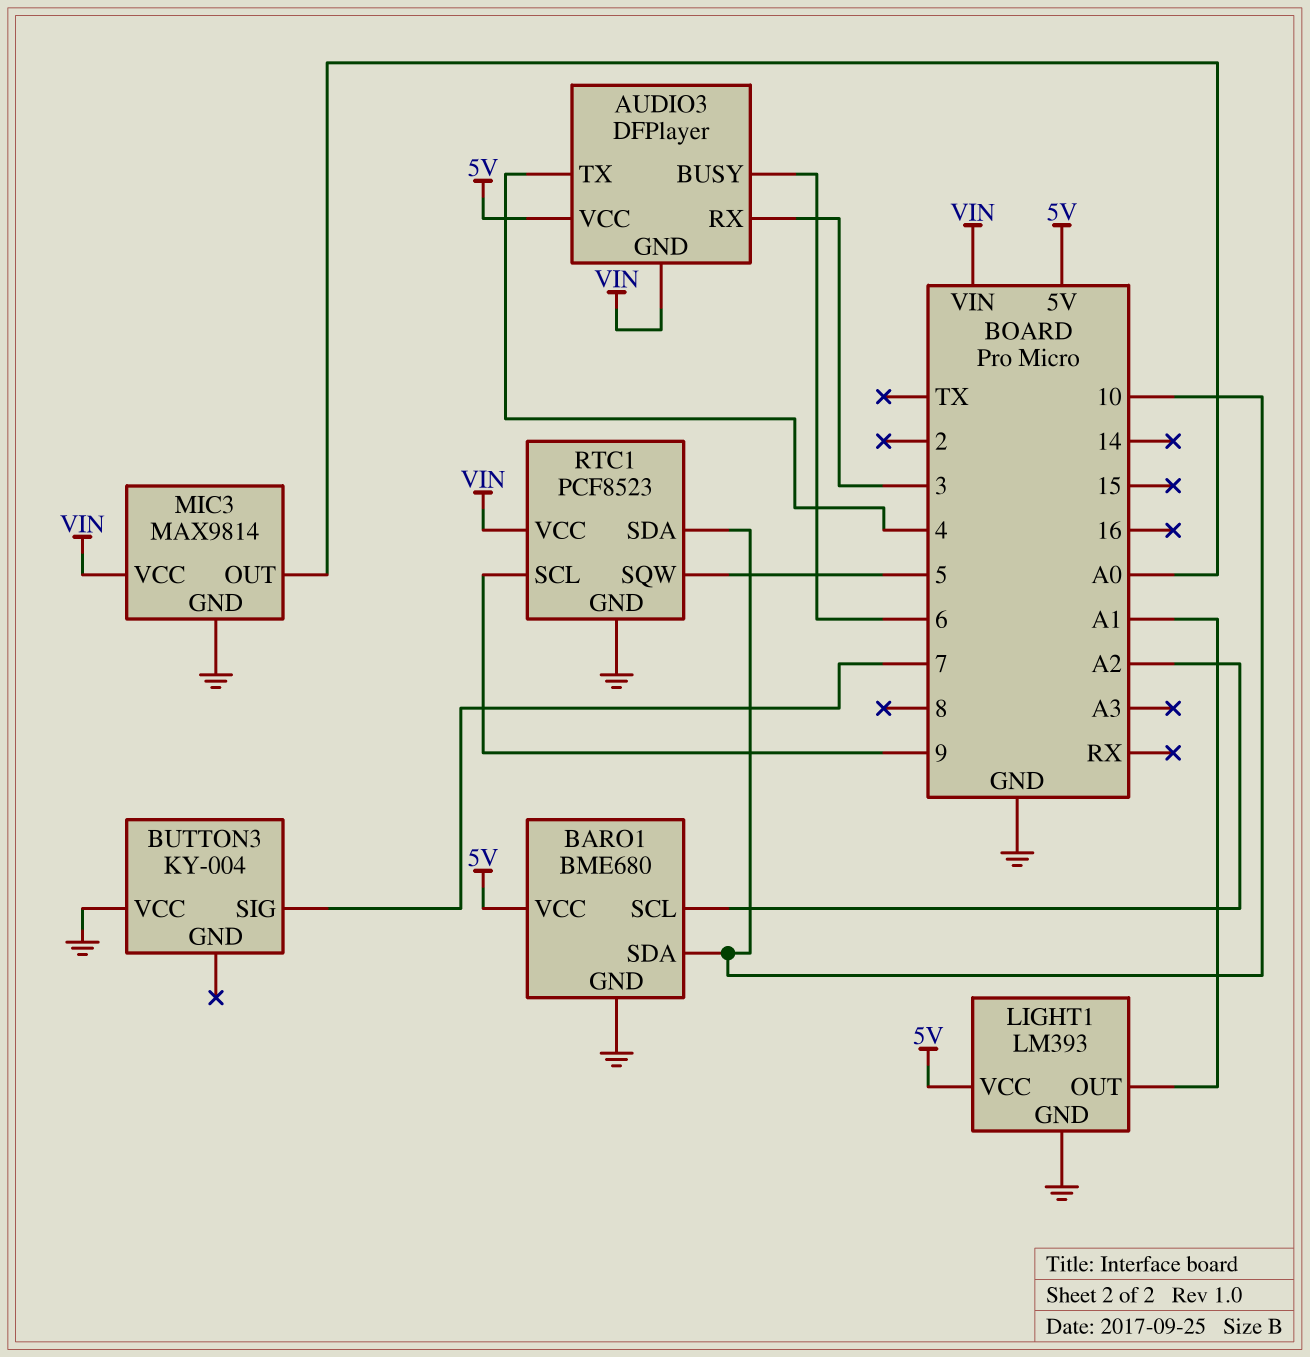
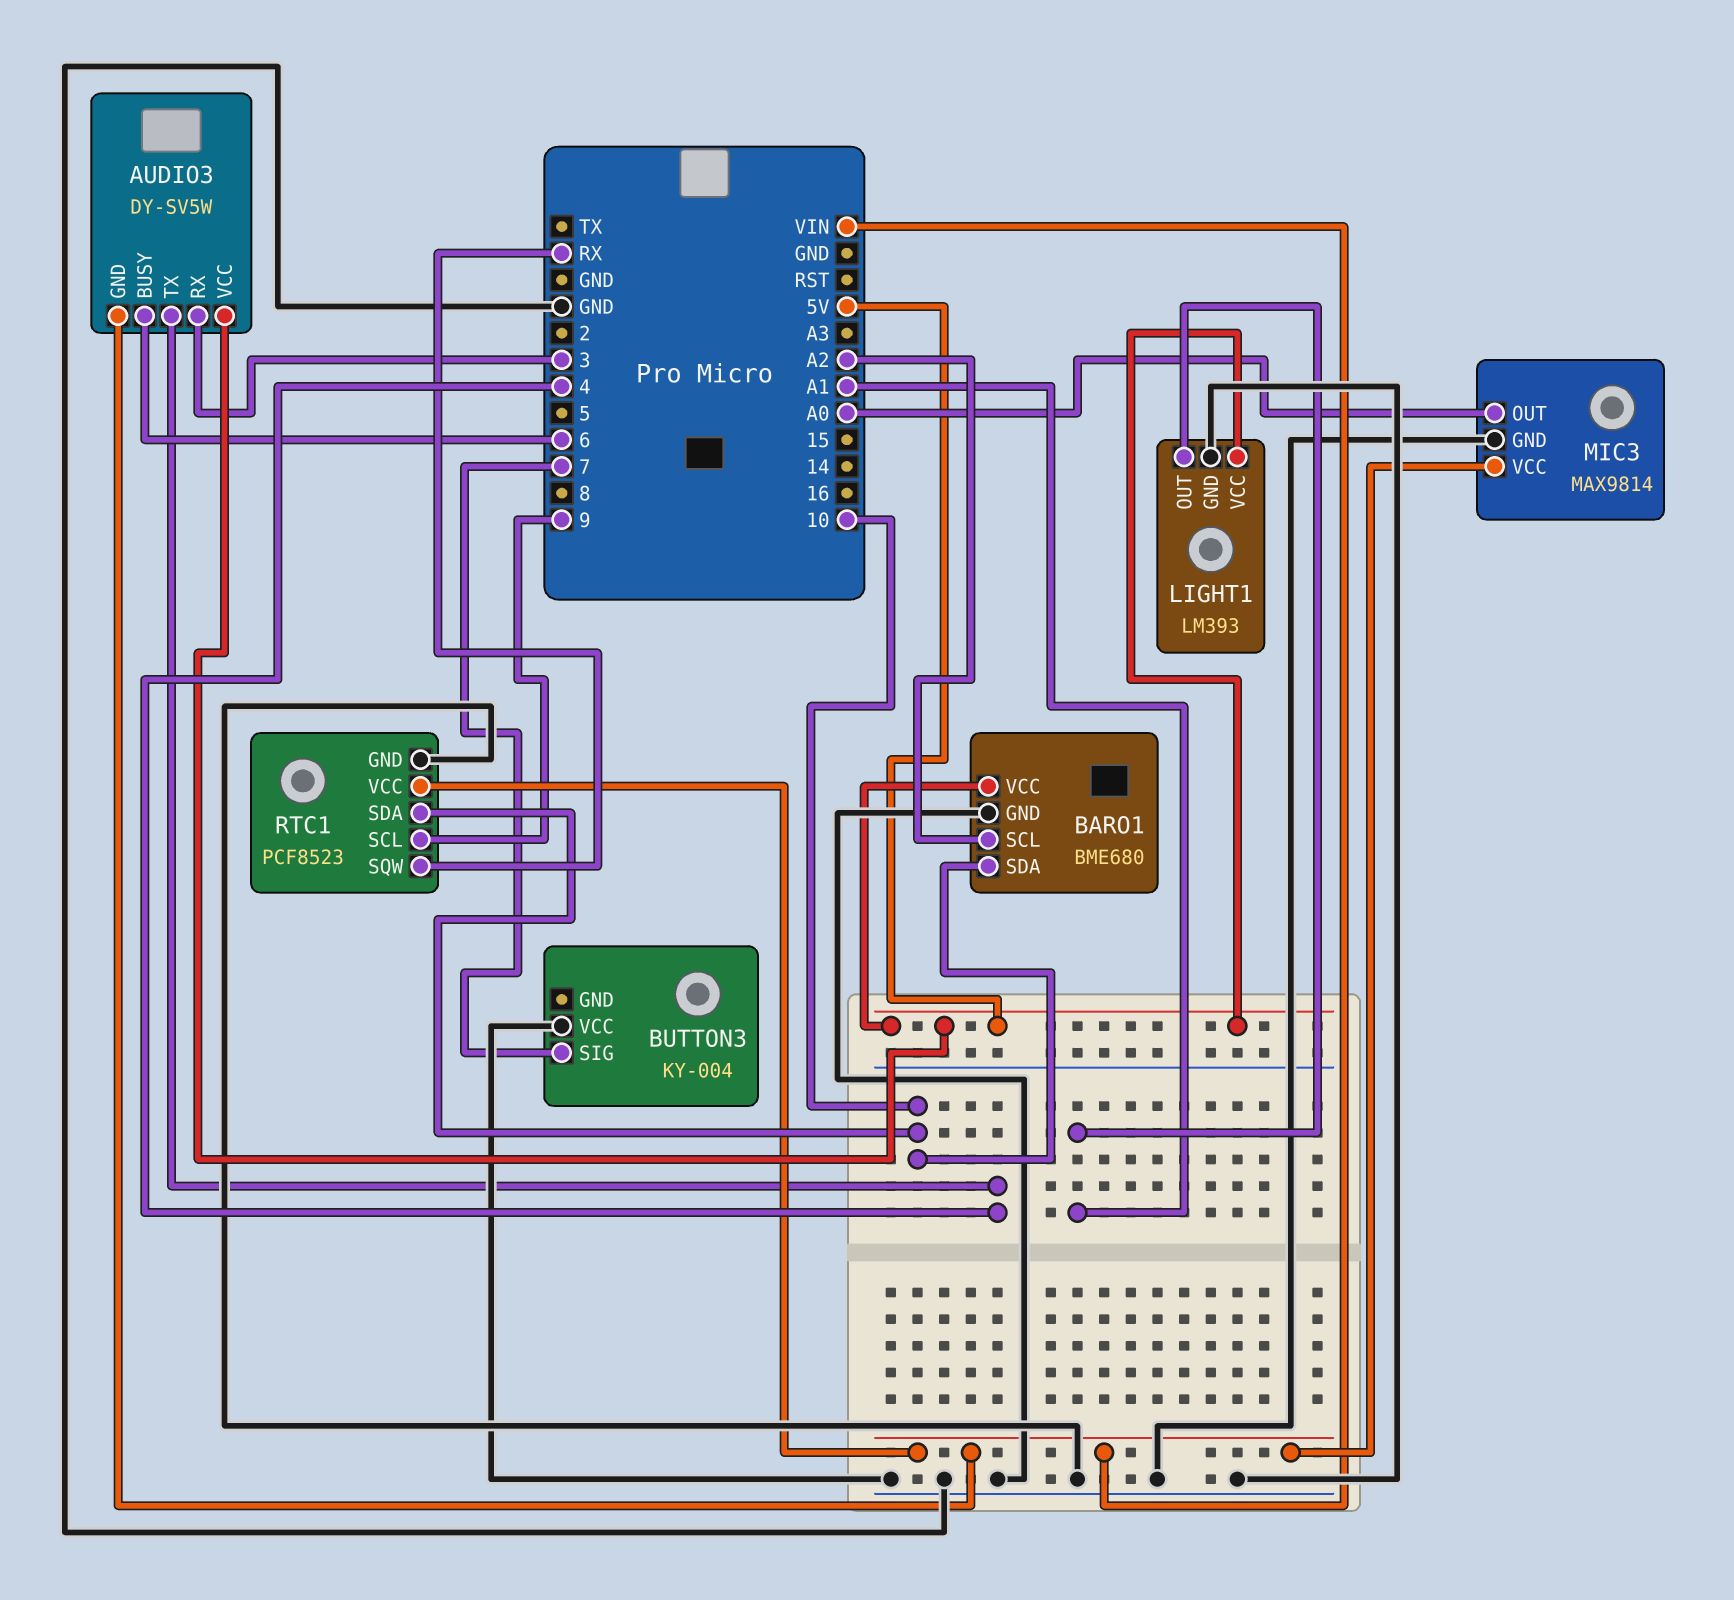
AUDIO3: DFPlayer -> DY-SV5W
RTC1 pin SQW: 5 -> RX

